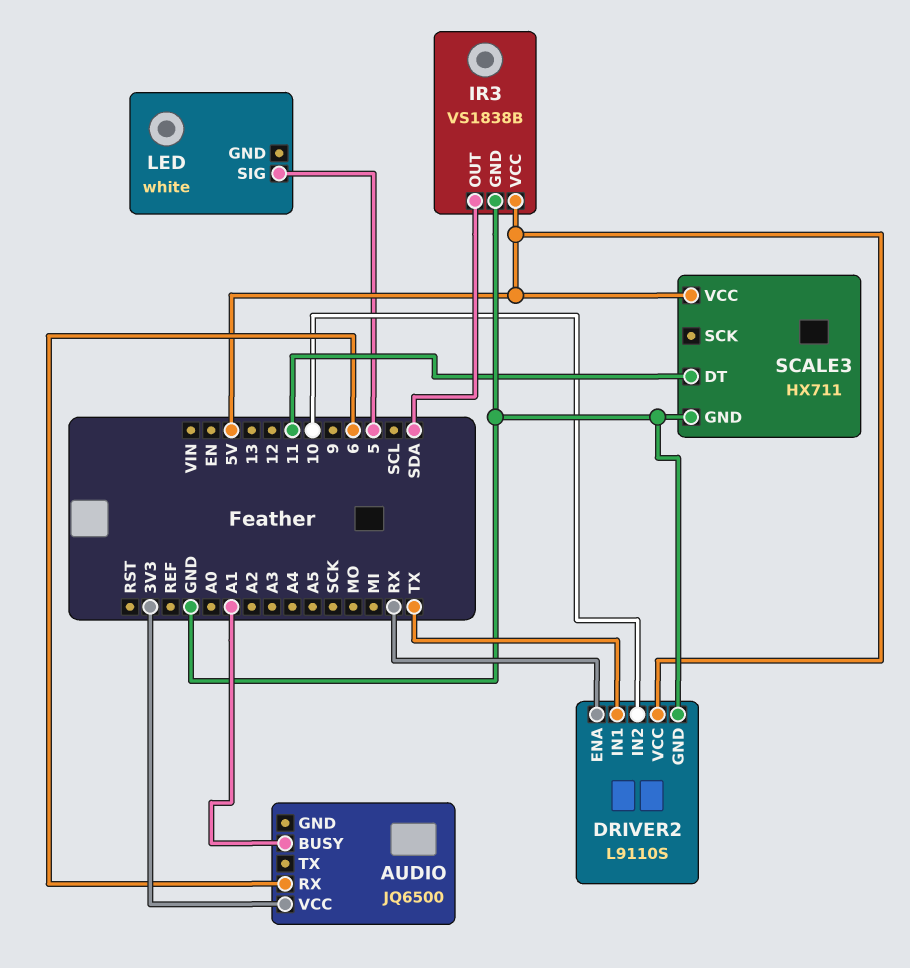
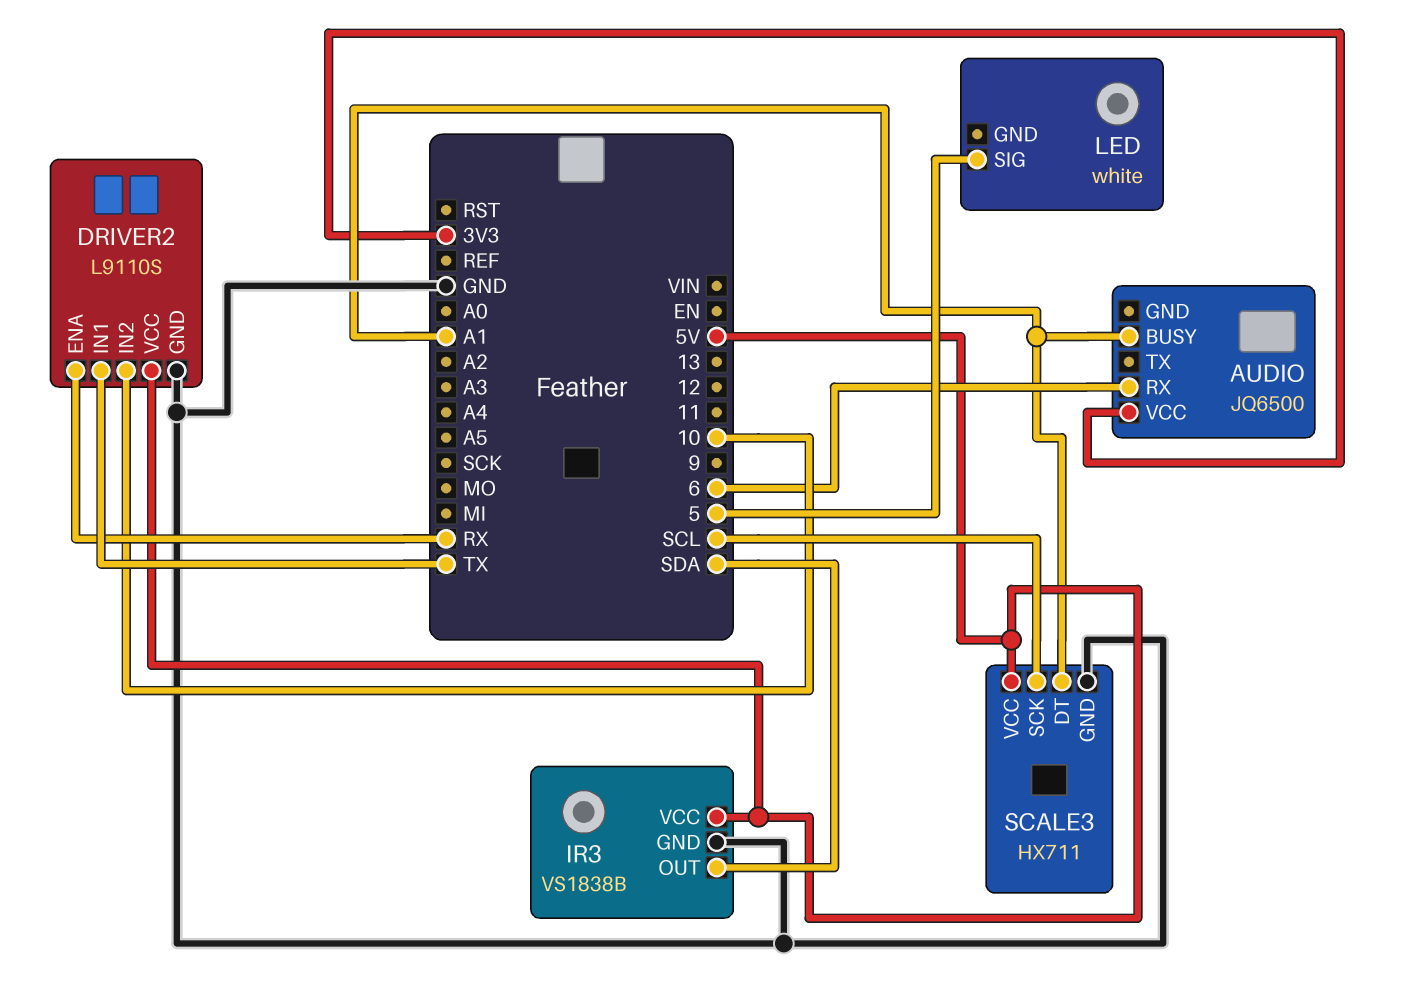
SCALE3 pin DT: 11 -> A1
SCALE3 pin SCK: none -> SCL

